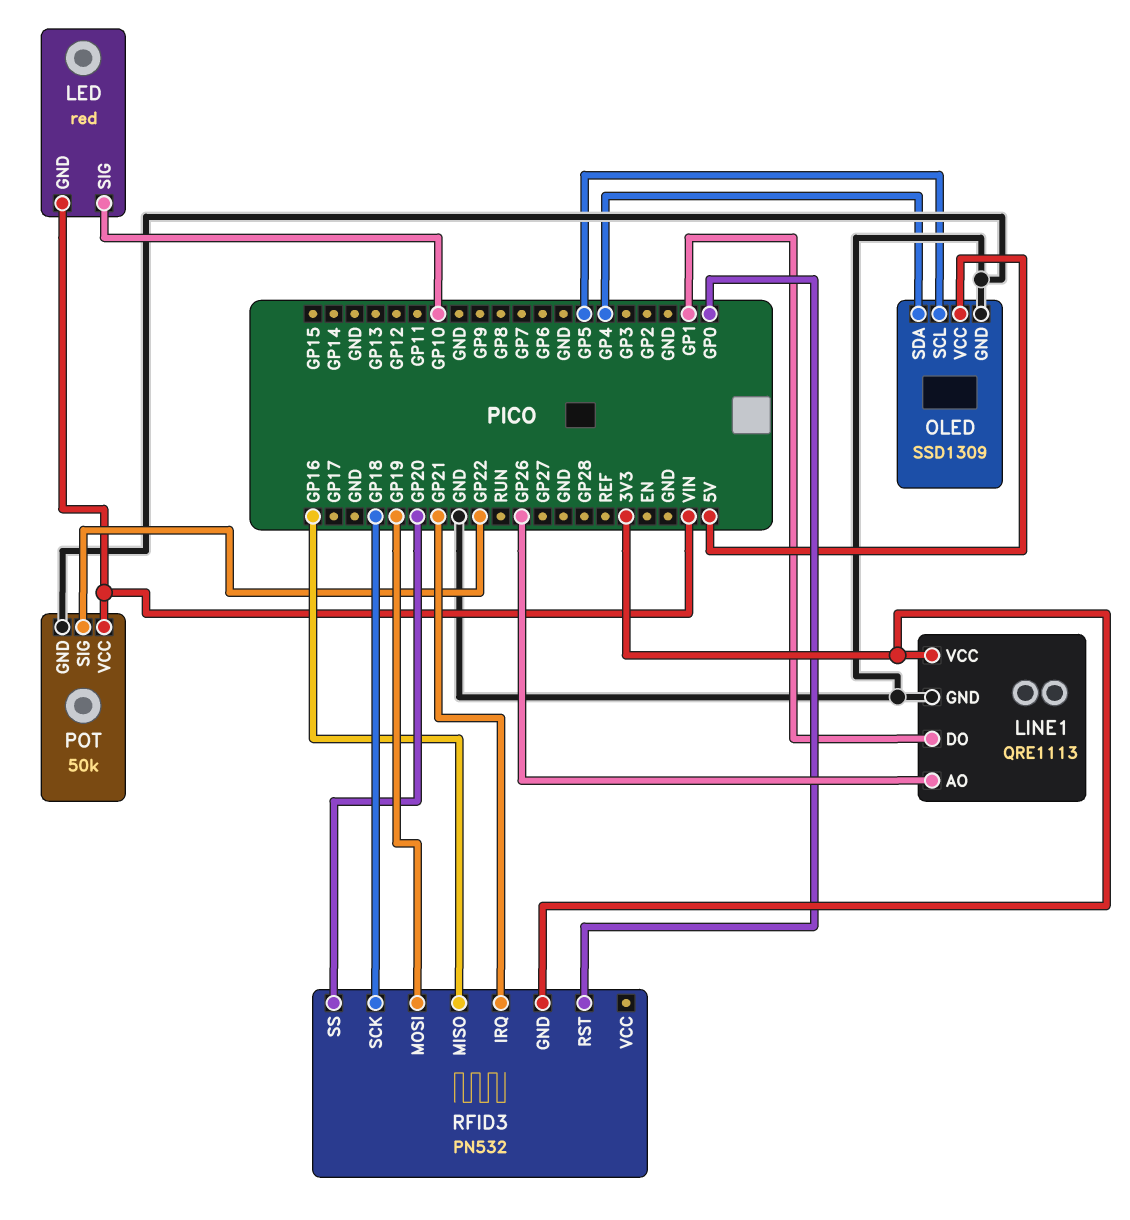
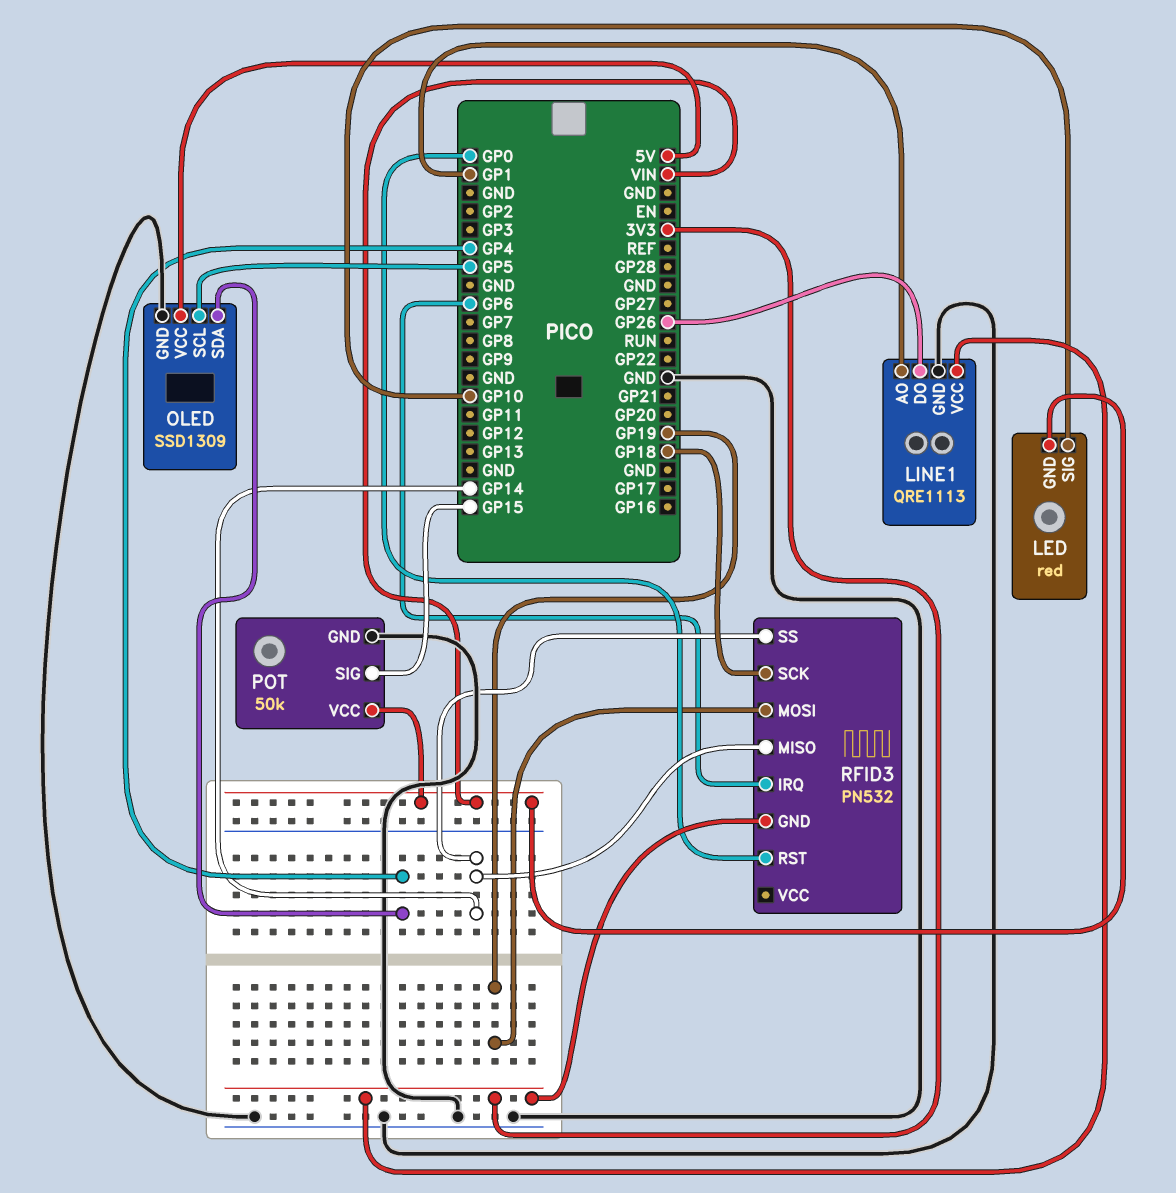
LINE1 pin AO: GP26 -> GP1
LINE1 pin DO: GP1 -> GP26
POT pin SIG: GP22 -> GP15
RFID3 pin IRQ: GP21 -> GP6
RFID3 pin MISO: GP16 -> GP14
RFID3 pin SS: GP20 -> GP14

